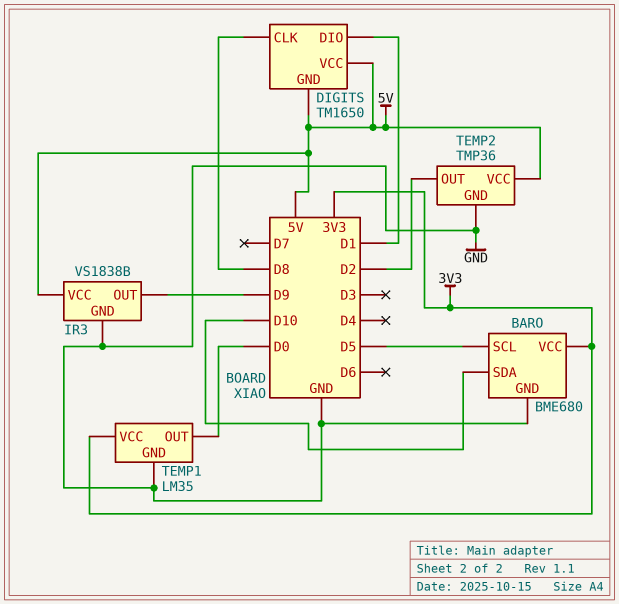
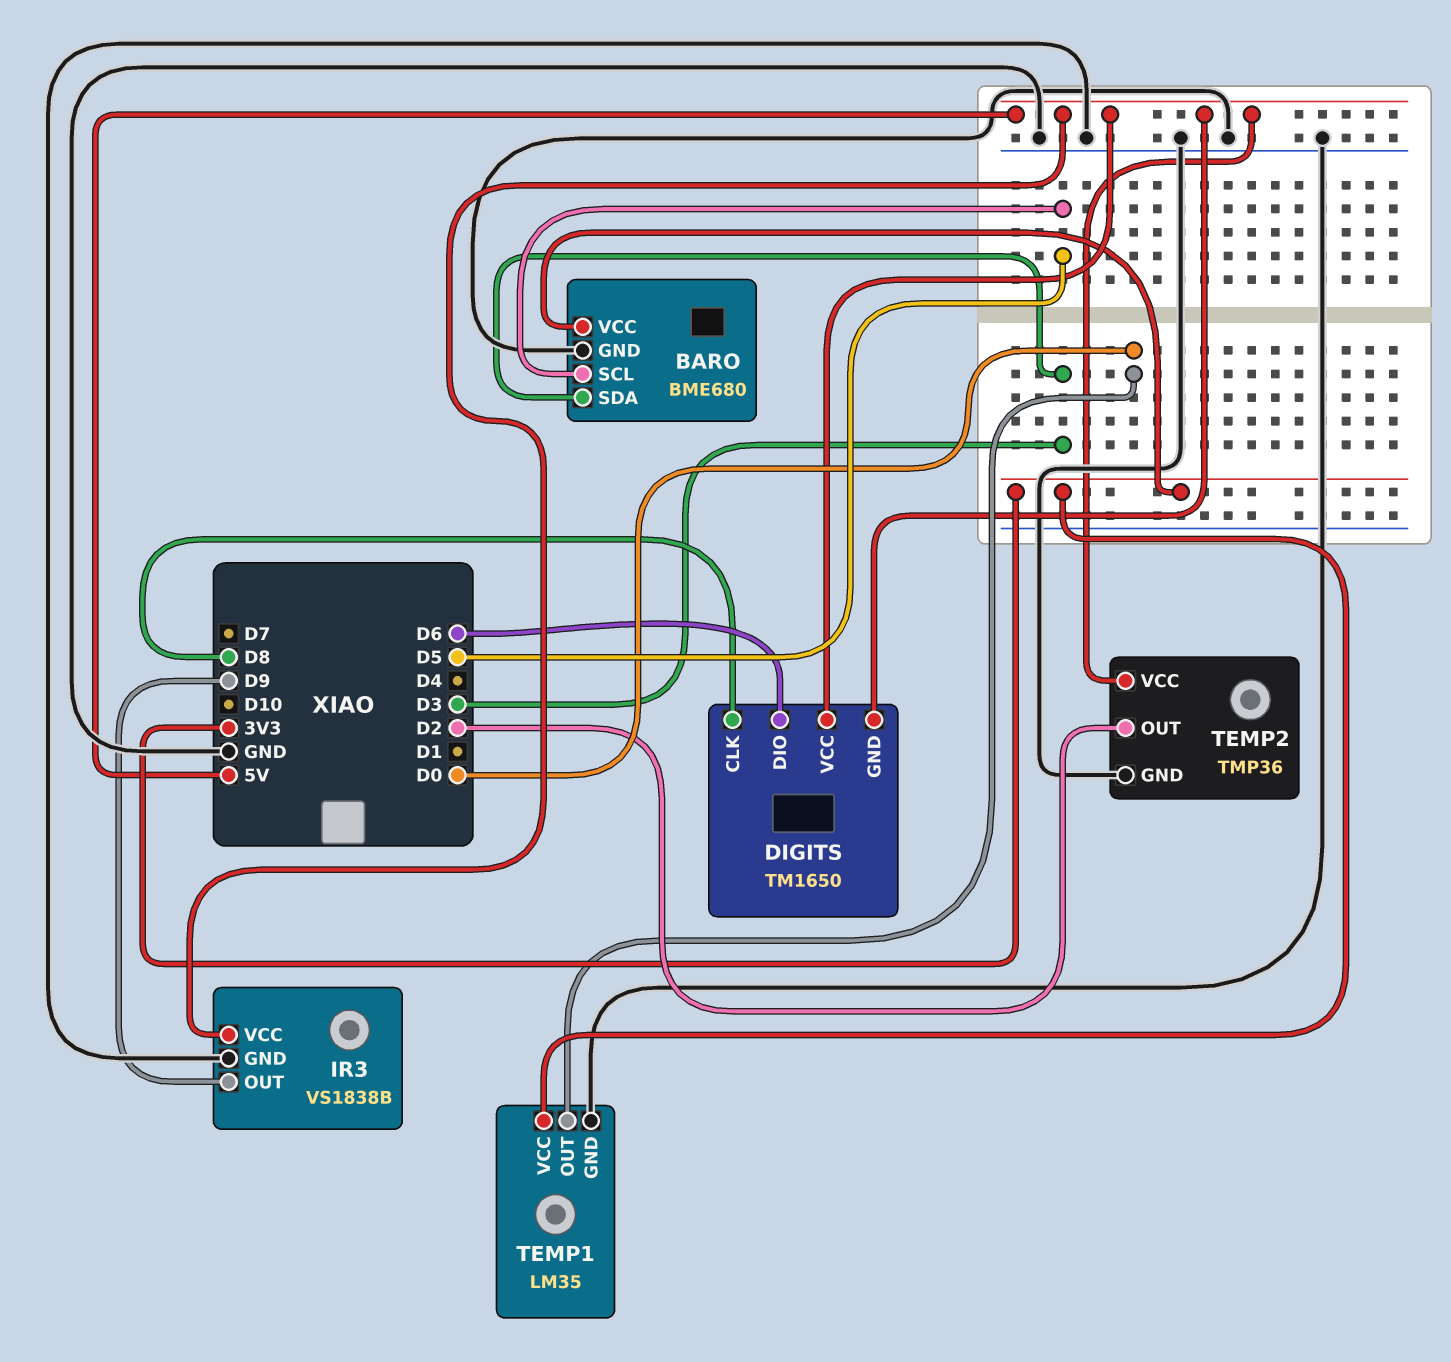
BARO pin SDA: D10 -> D3
DIGITS pin DIO: D1 -> D6

